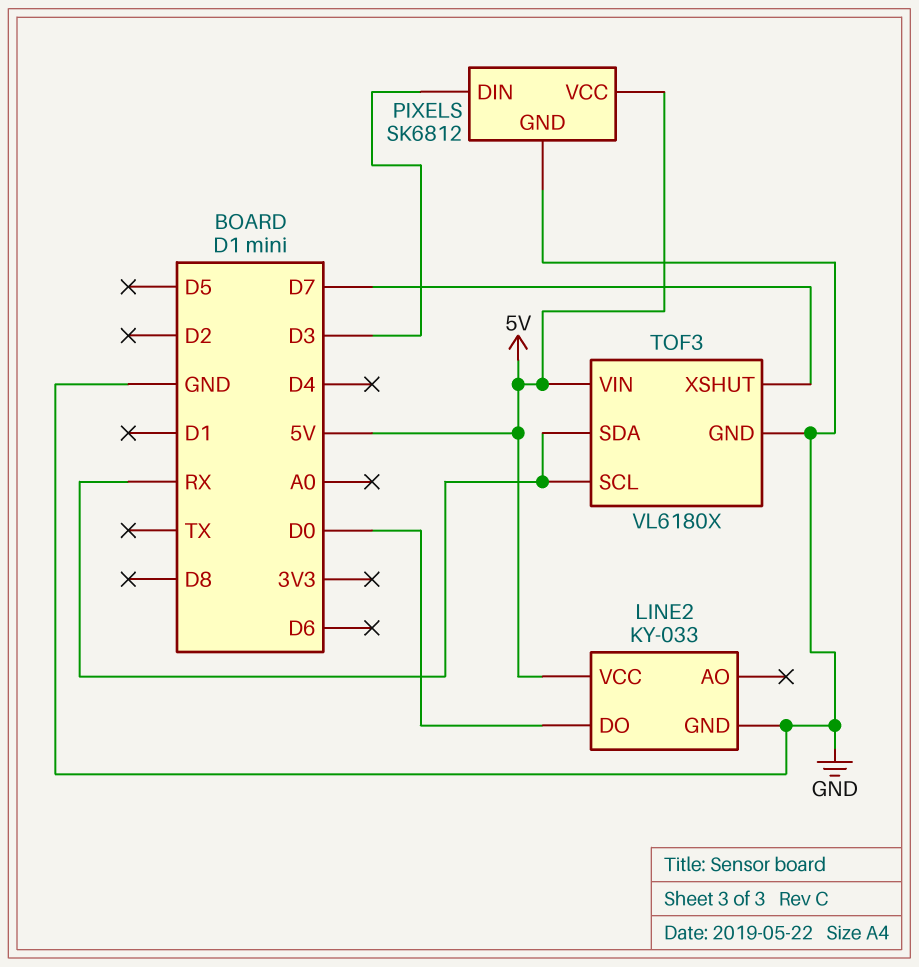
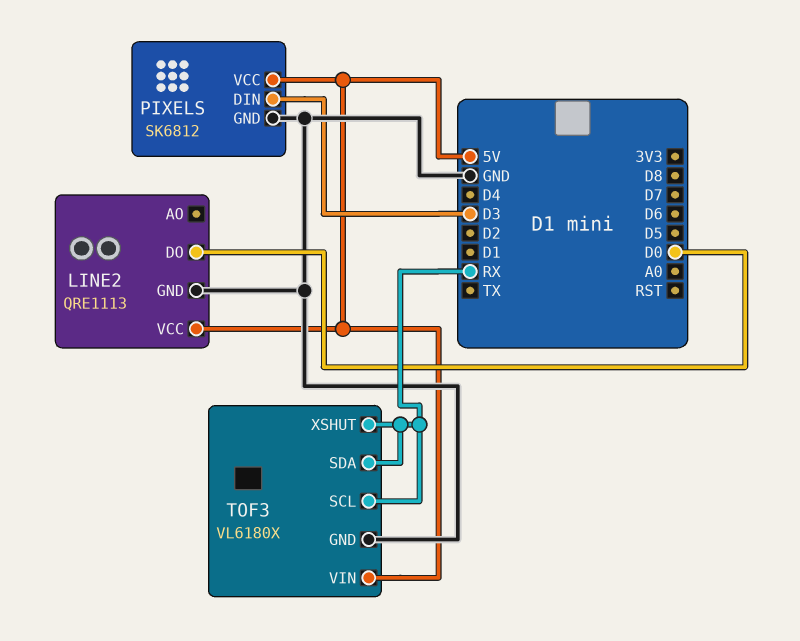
LINE2: KY-033 -> QRE1113
TOF3 pin XSHUT: D7 -> RX

